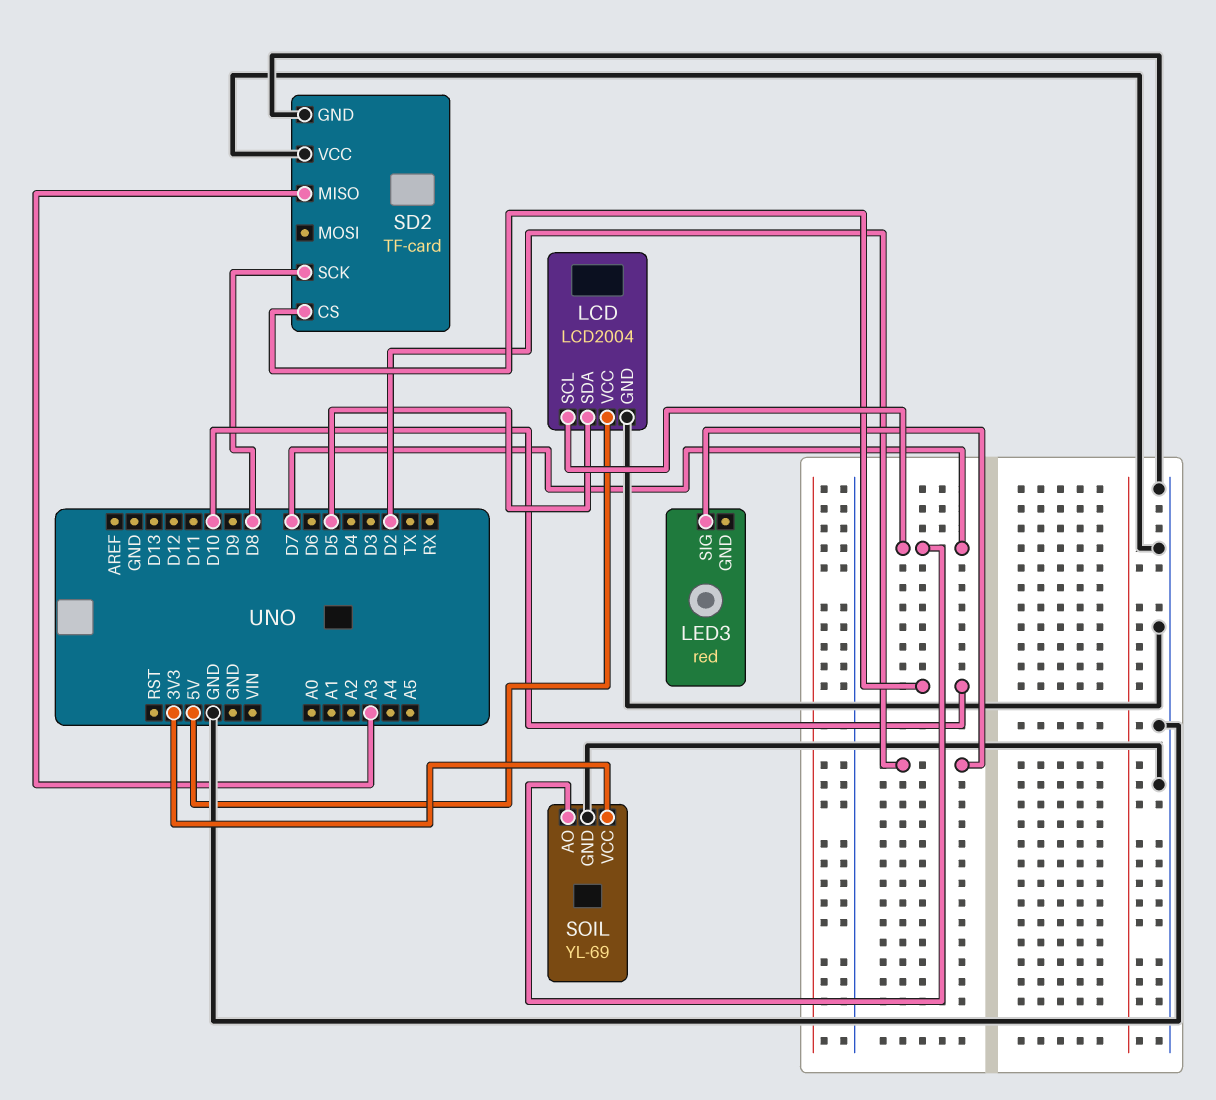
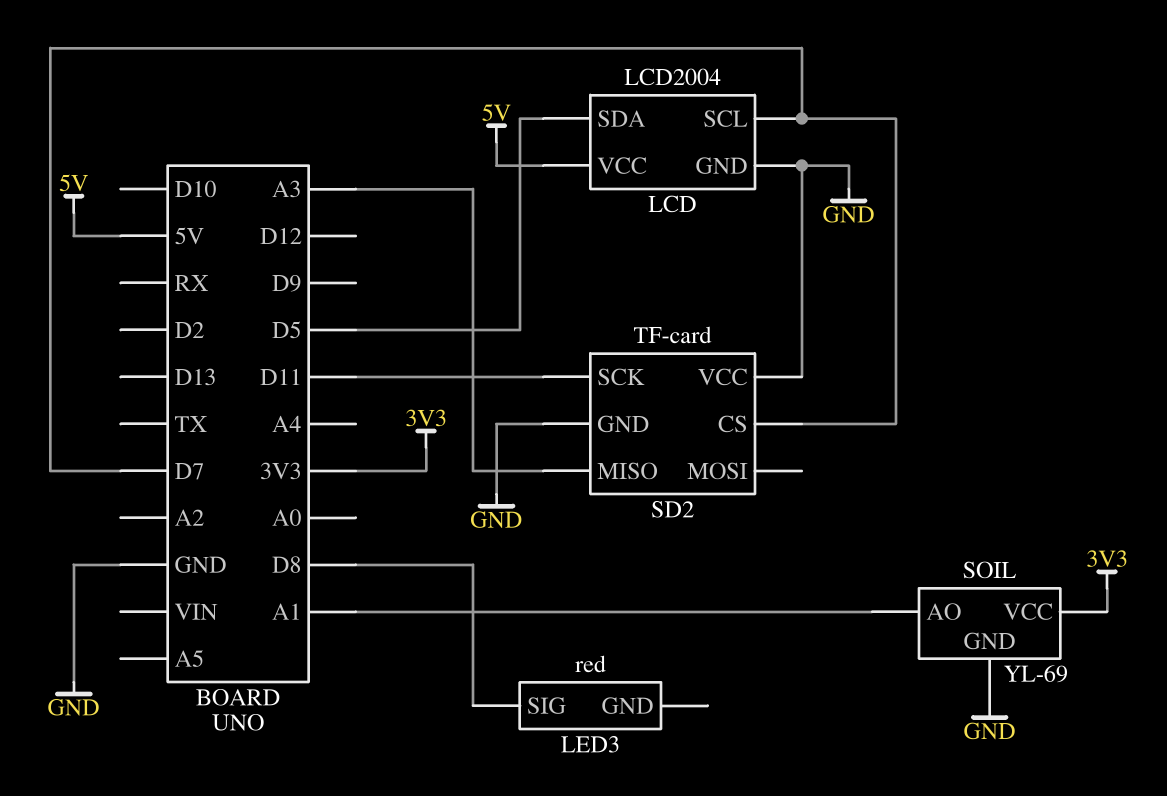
LED3 pin SIG: D2 -> D8
SD2 pin CS: D10 -> D7
SD2 pin SCK: D8 -> D11
SOIL pin AO: D7 -> A1

